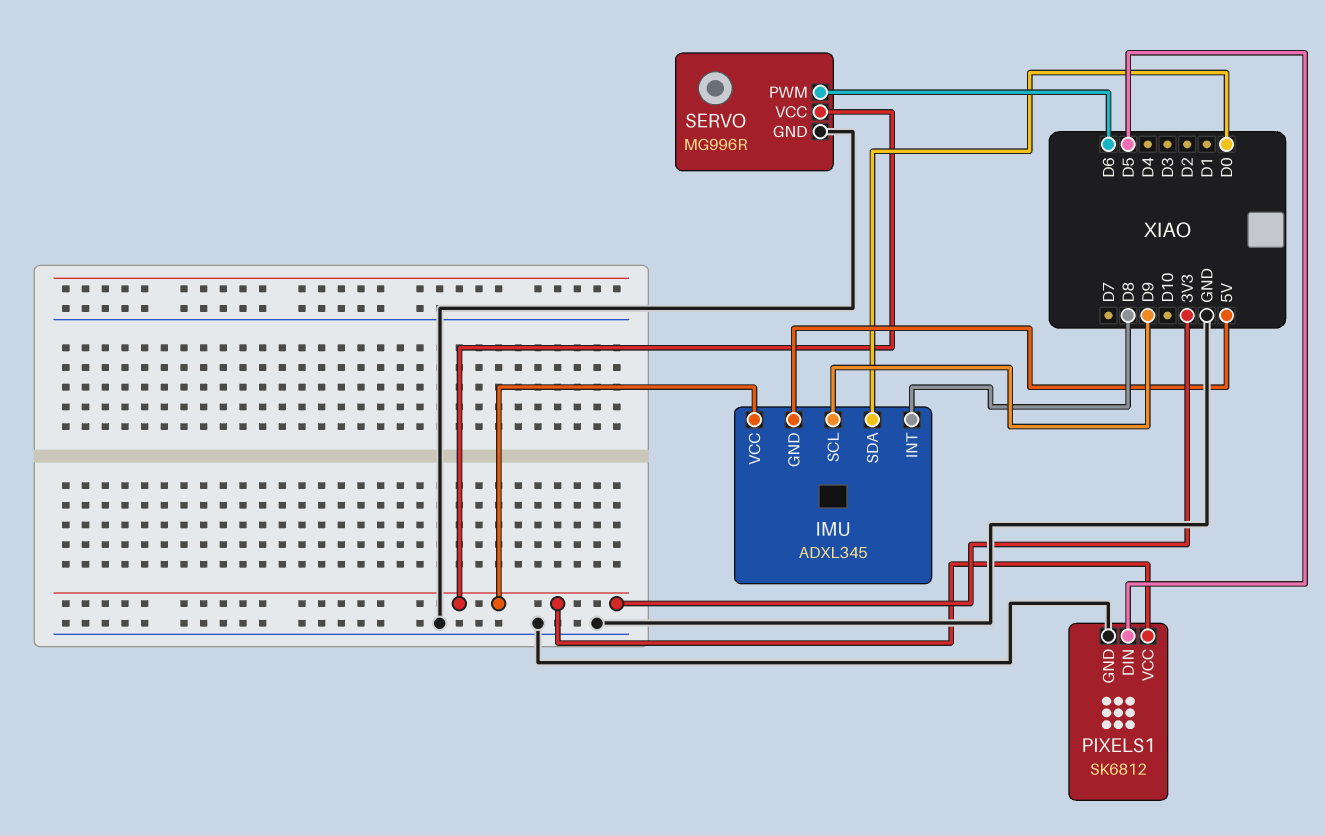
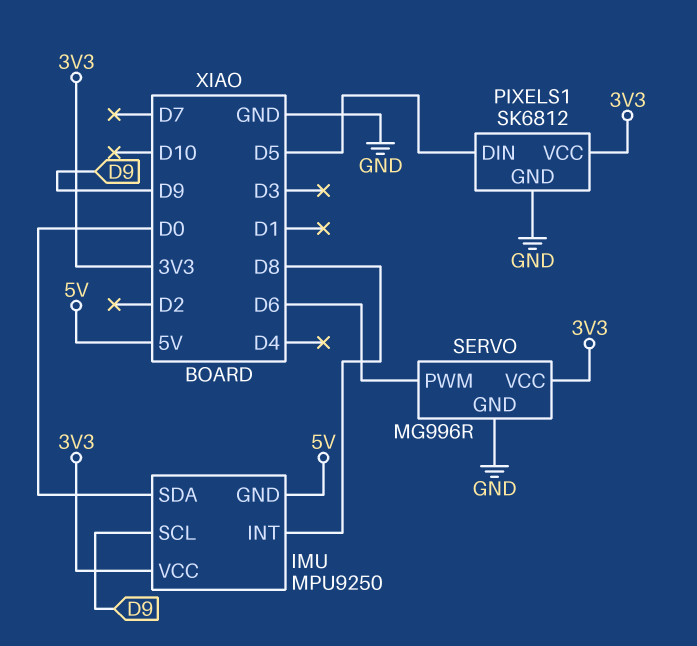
IMU: ADXL345 -> MPU9250

